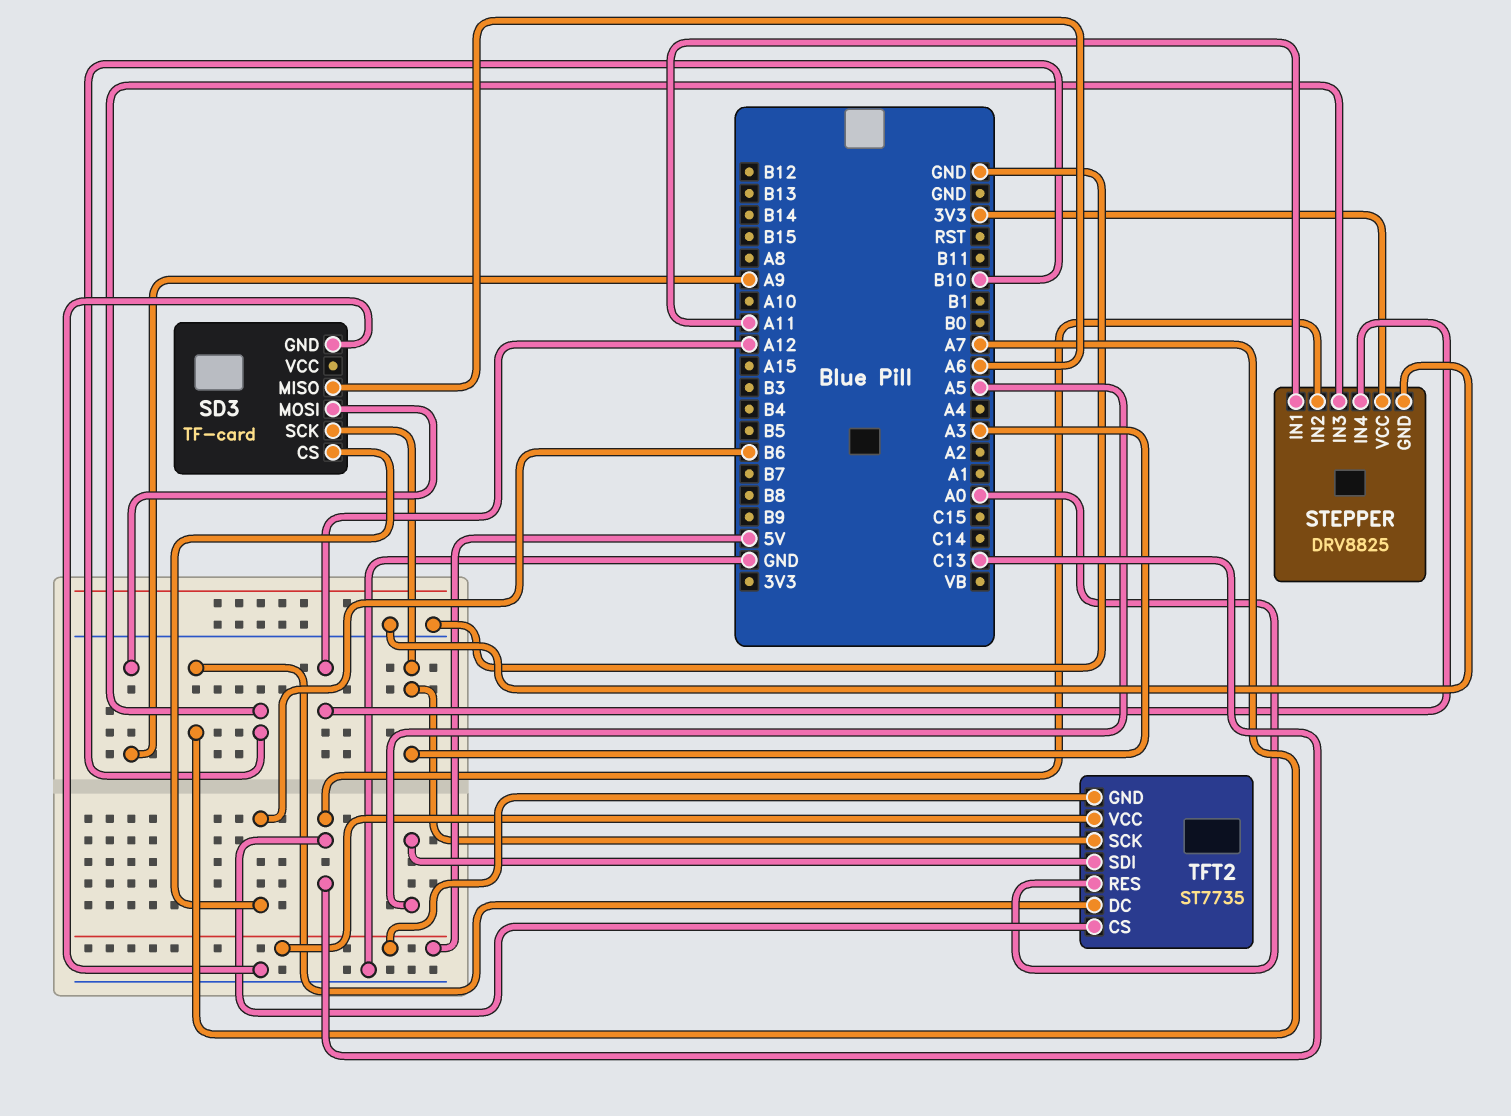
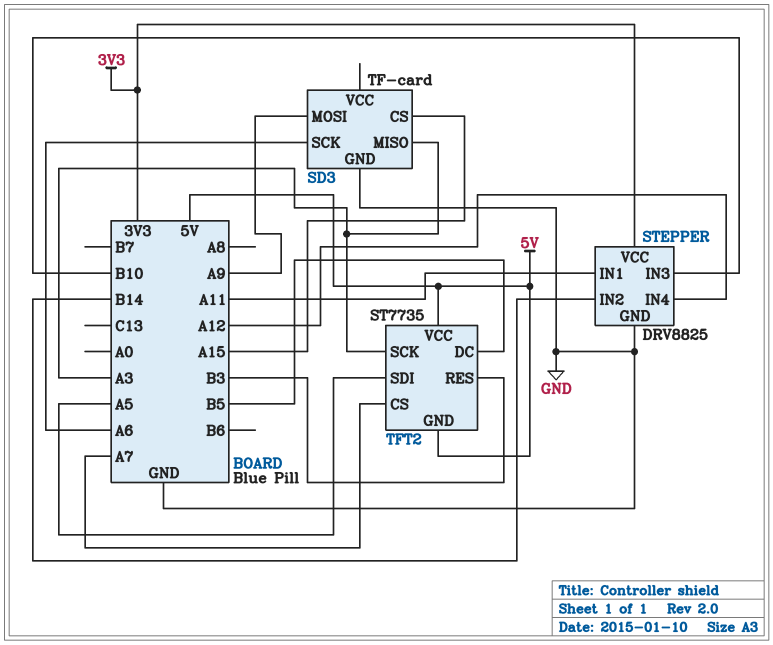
SD3 pin CS: B6 -> A15
SD3 pin MISO: A6 -> A3
SD3 pin SCK: A3 -> A6
STEPPER pin IN2: C13 -> B14
TFT2 pin CS: C13 -> A7
TFT2 pin DC: A7 -> B5
TFT2 pin RES: A0 -> B3

